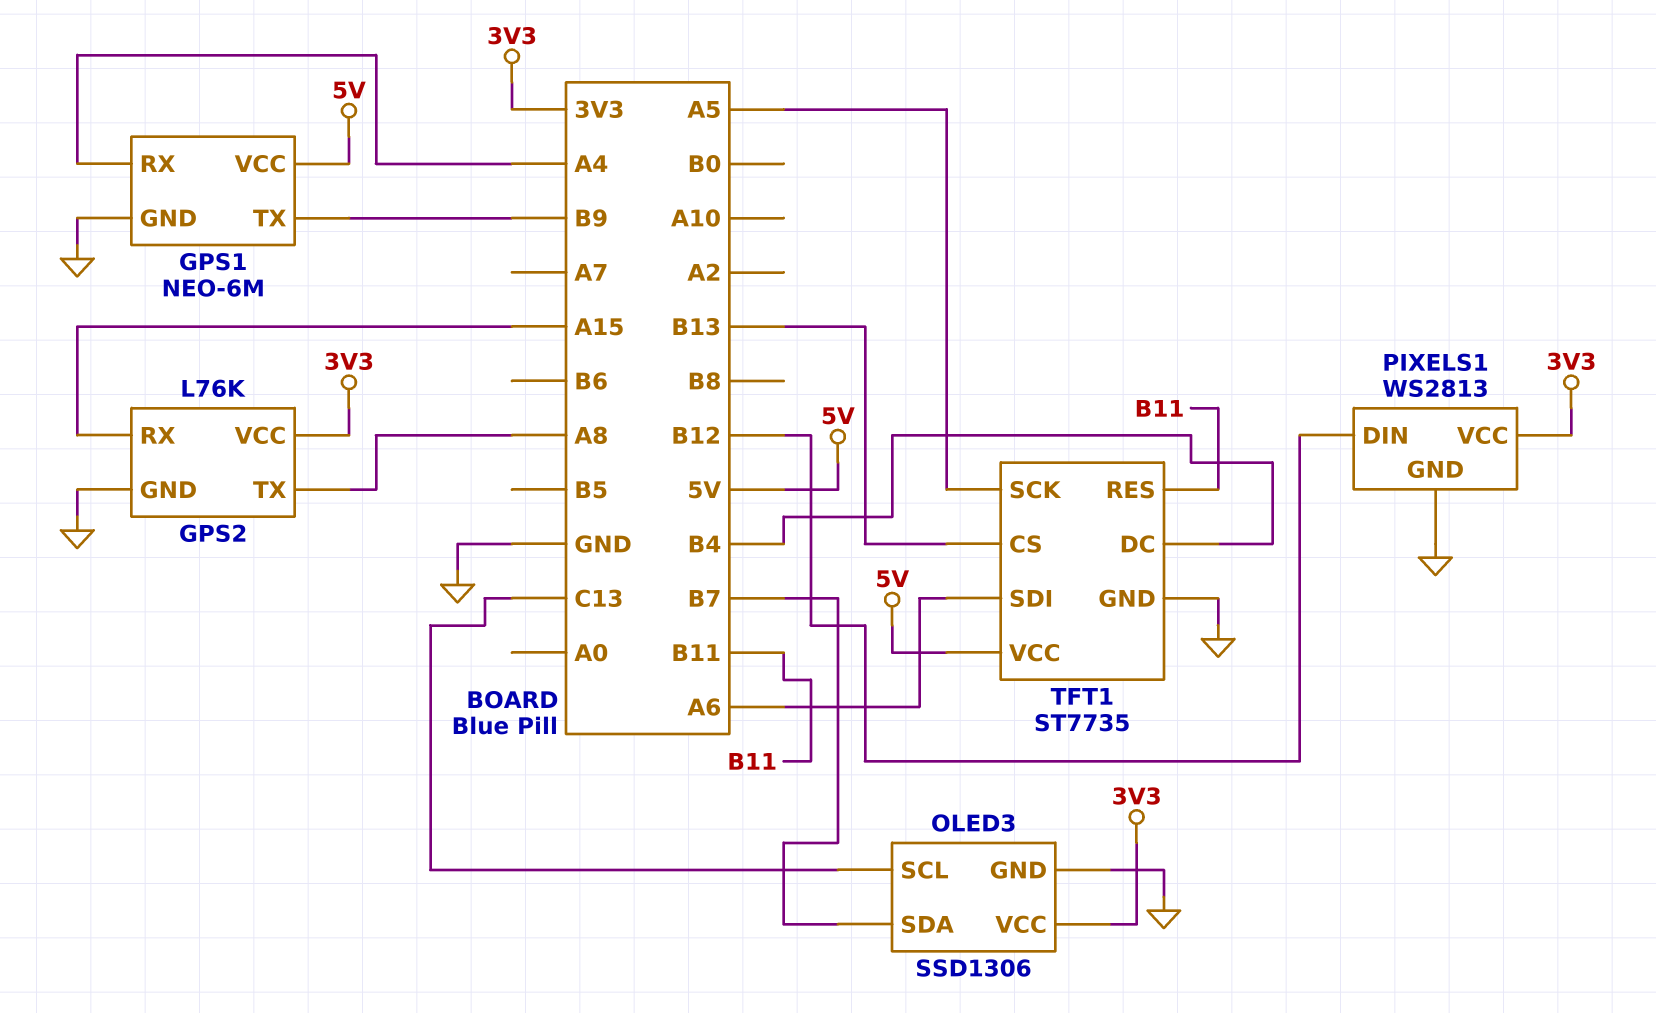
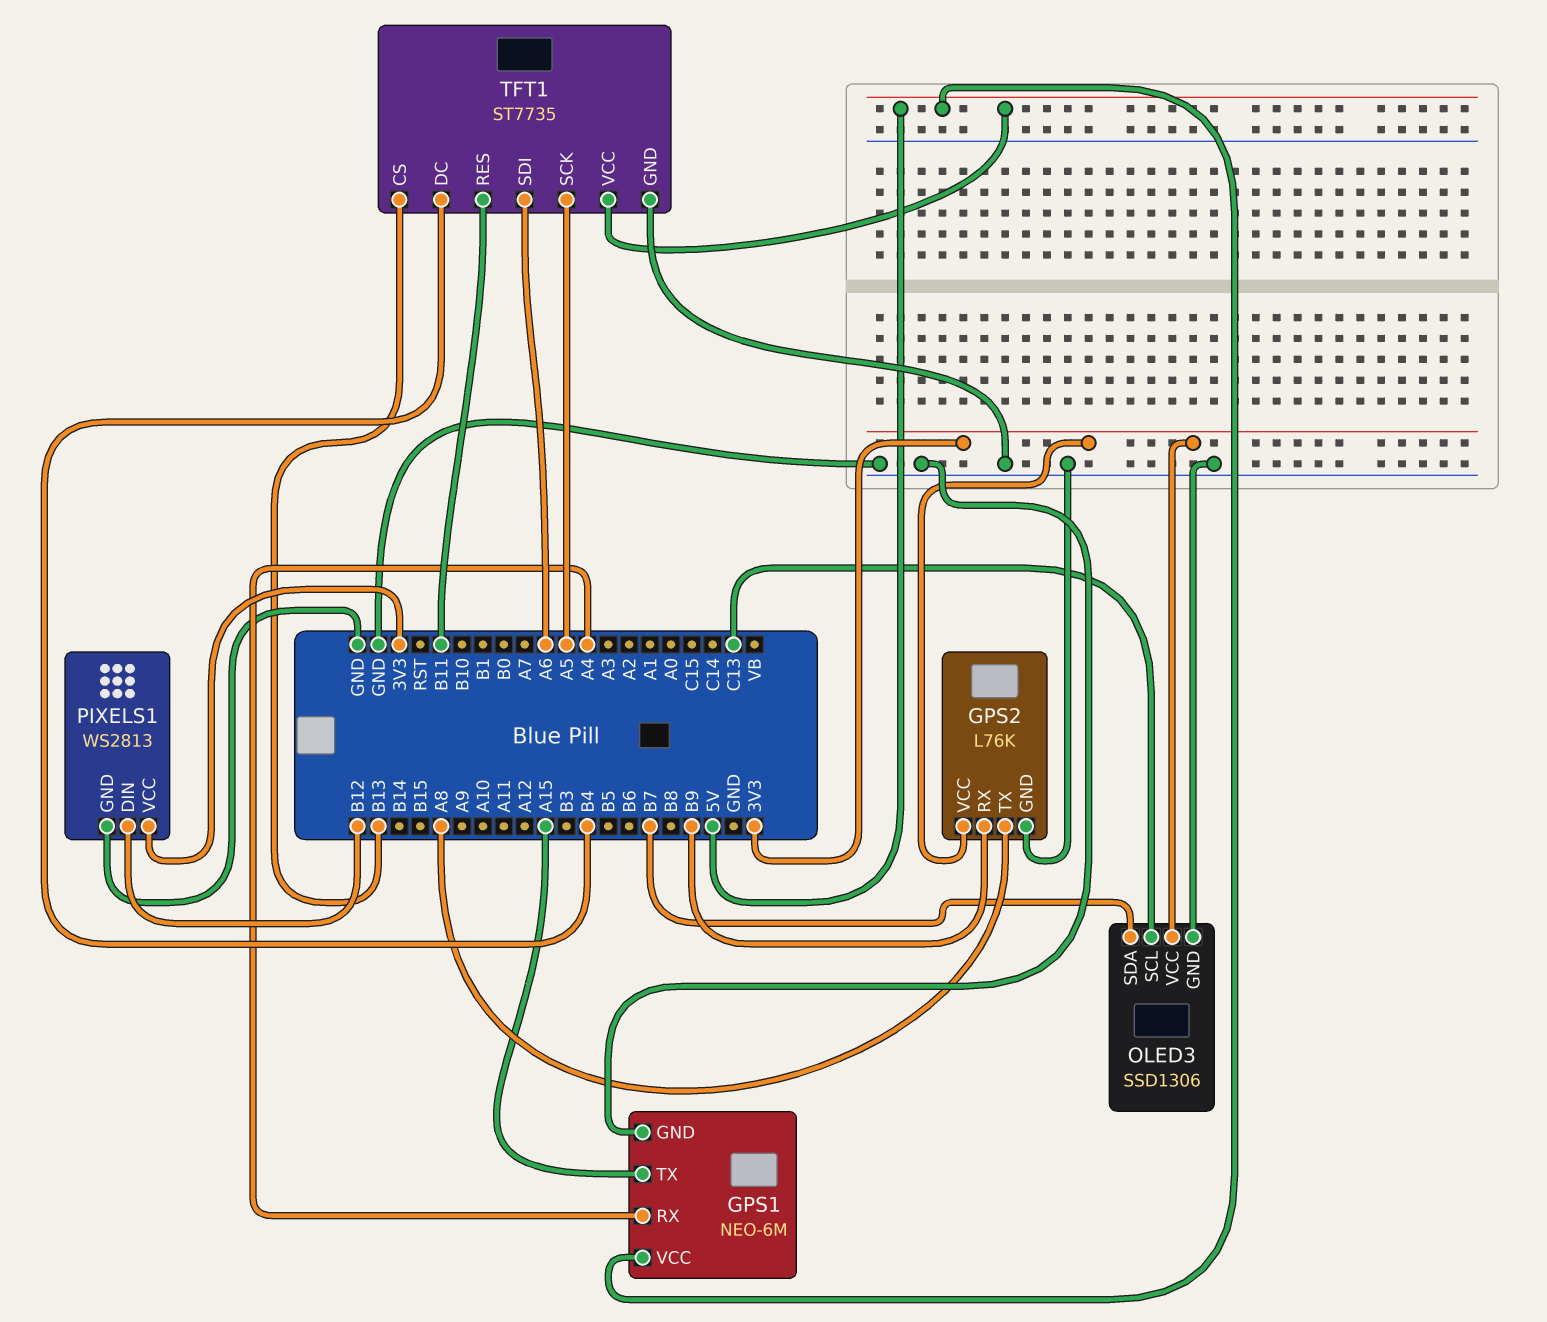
GPS1 pin TX: B9 -> A15
GPS2 pin RX: A15 -> B9

